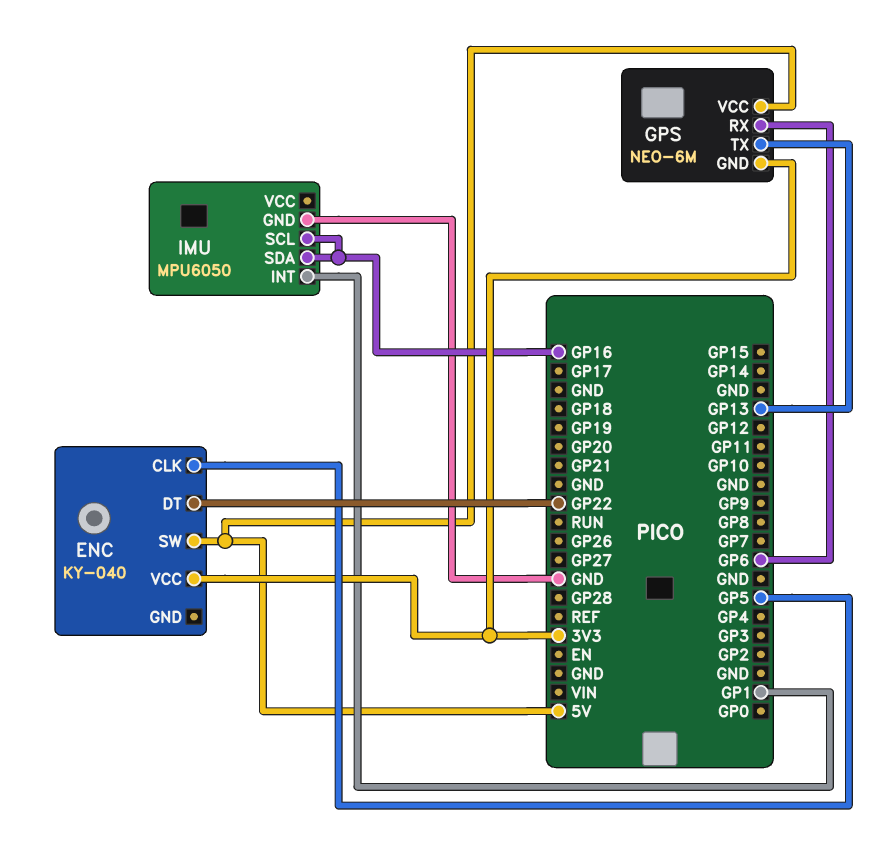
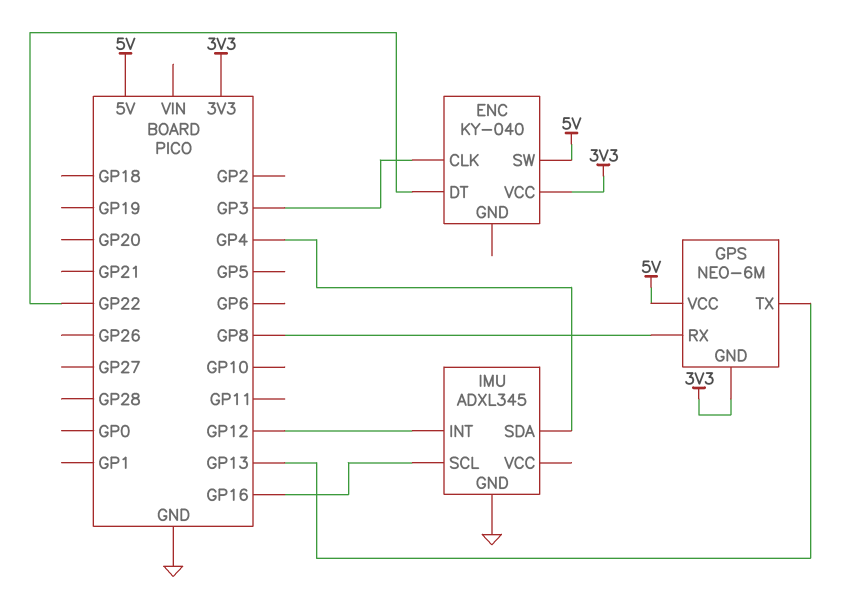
ENC pin CLK: GP5 -> GP3
GPS pin RX: GP6 -> GP8
IMU: MPU6050 -> ADXL345
IMU pin INT: GP1 -> GP12
IMU pin SDA: GP16 -> GP4

